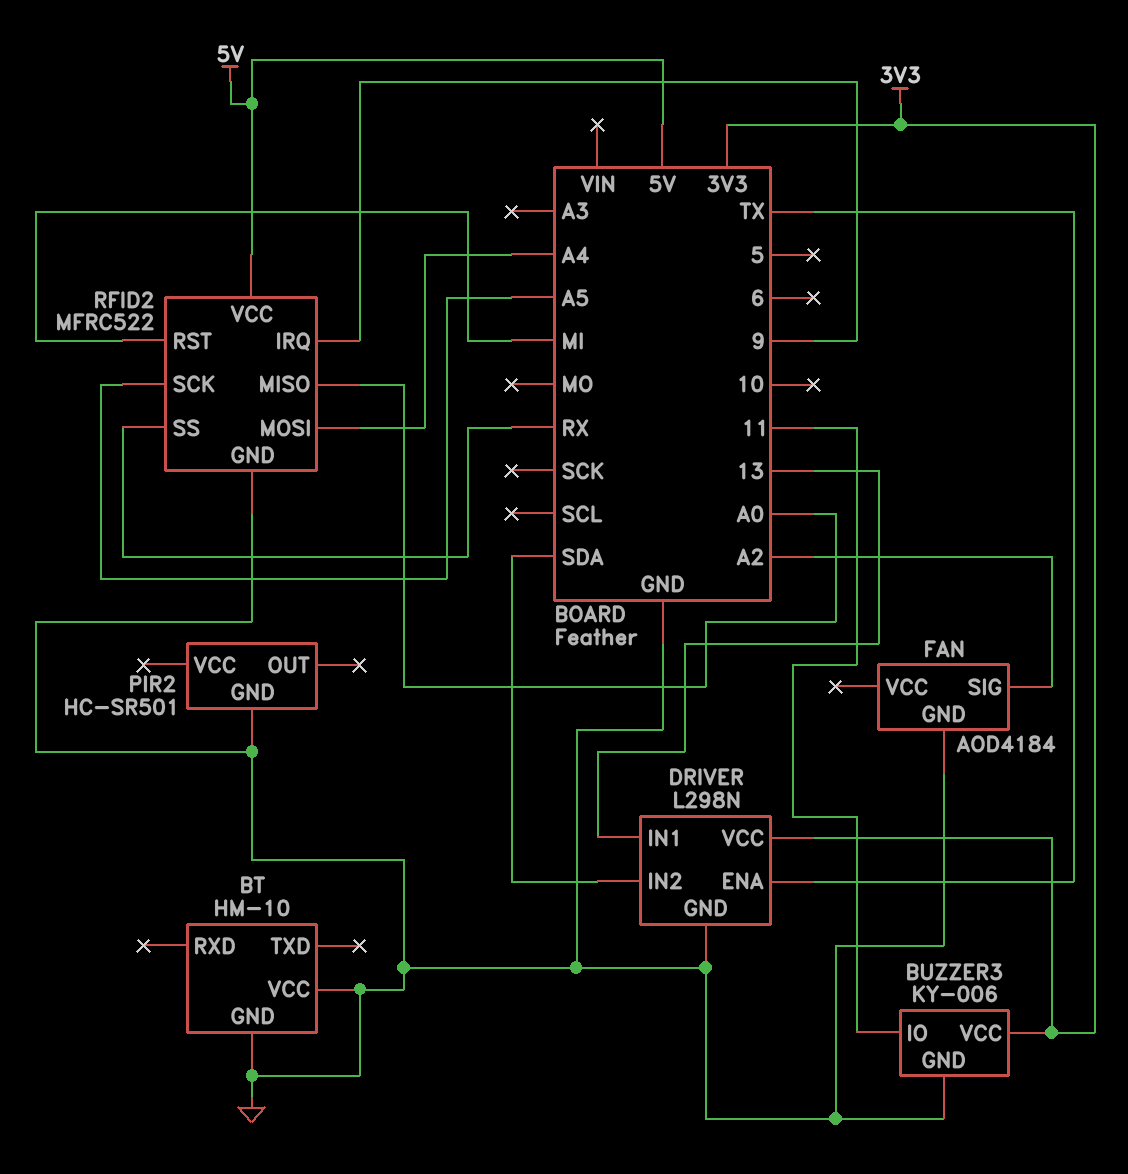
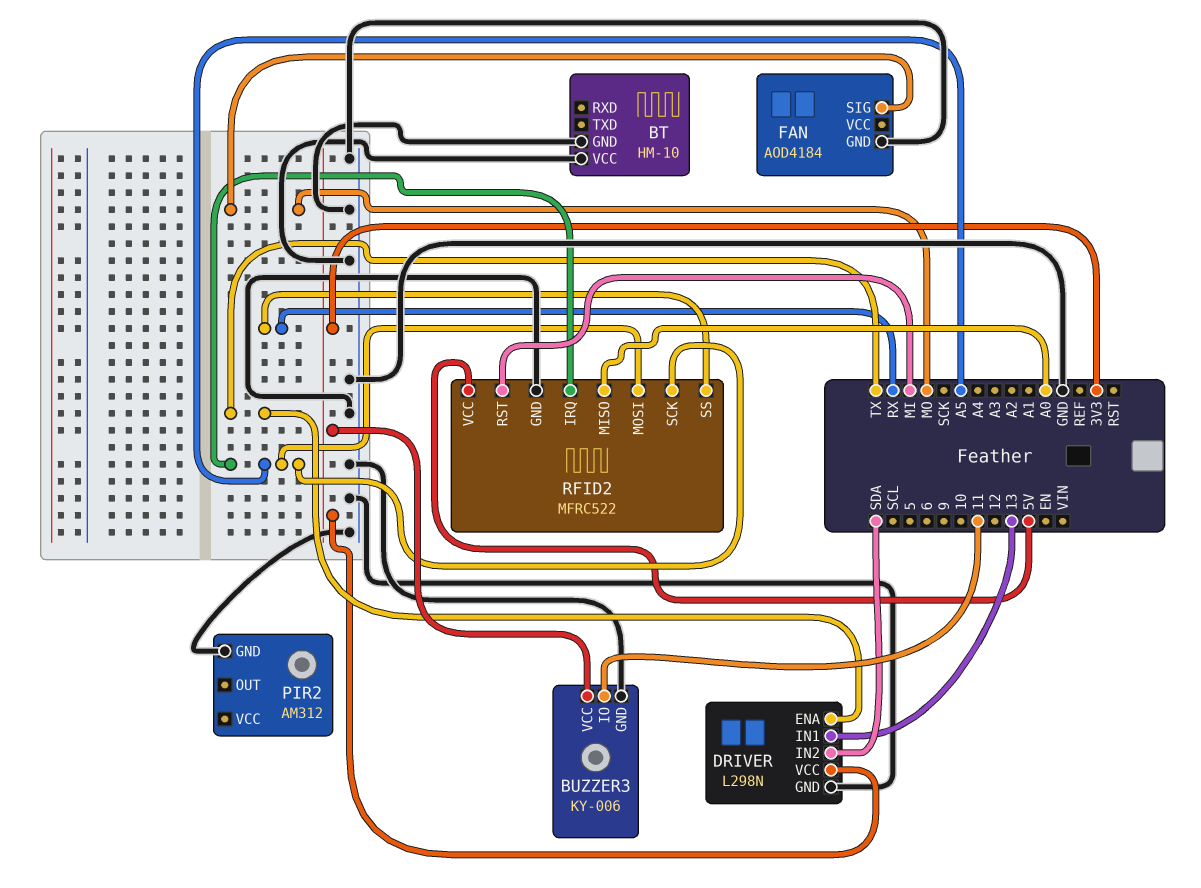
FAN pin SIG: A2 -> MO
PIR2: HC-SR501 -> AM312
RFID2 pin IRQ: 9 -> A5
RFID2 pin MOSI: A4 -> A5

